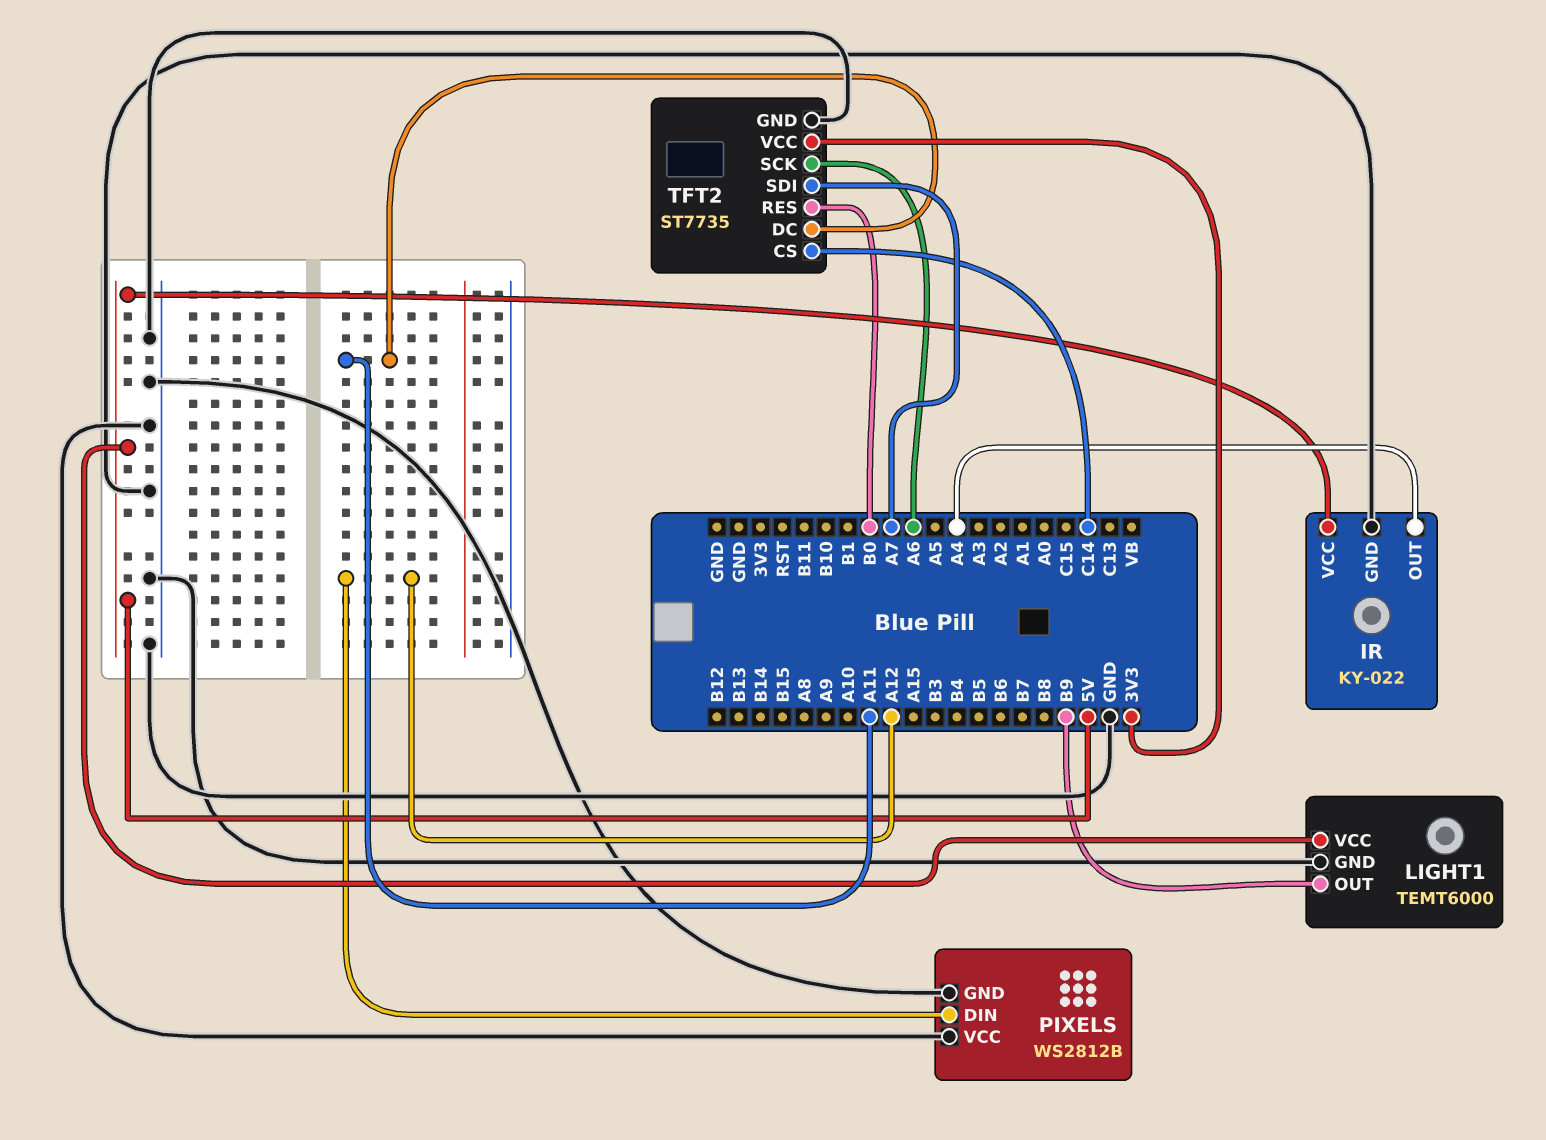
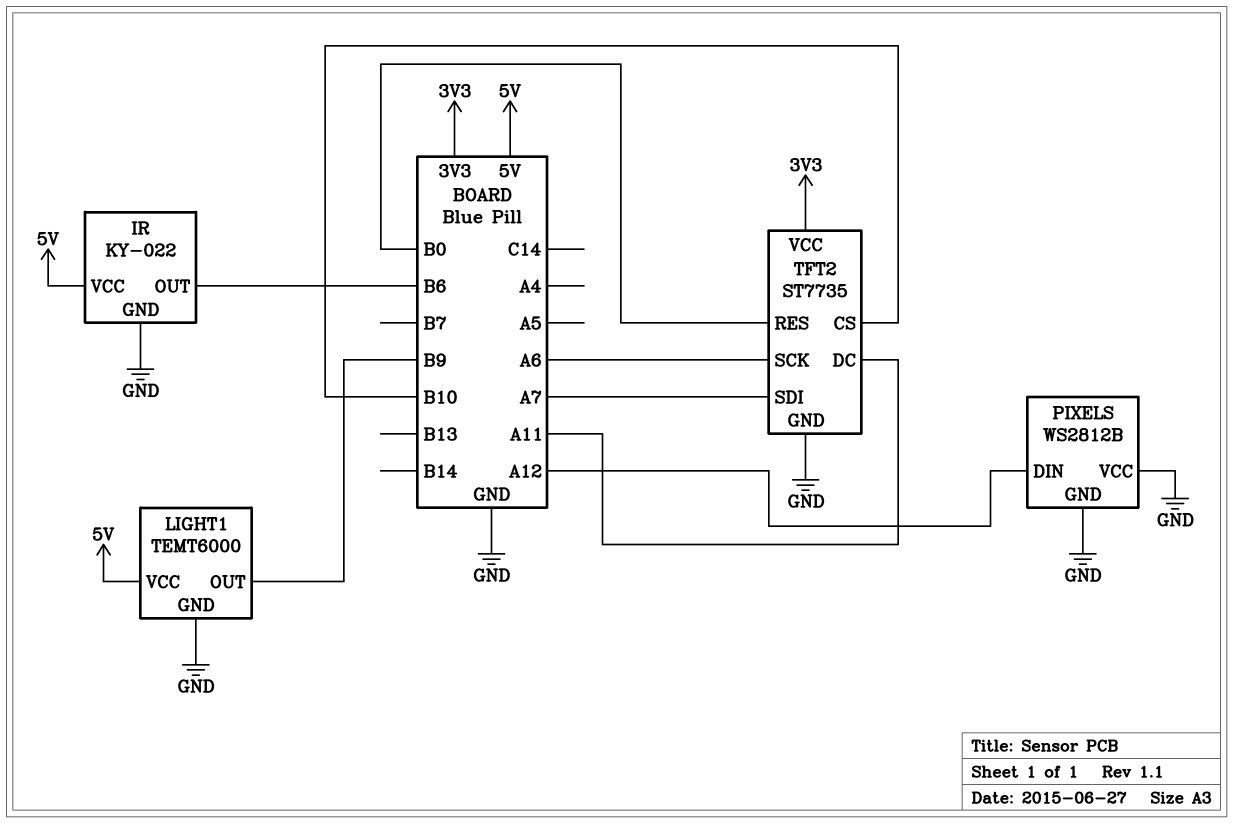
IR pin OUT: A4 -> B6
TFT2 pin CS: C14 -> B10

